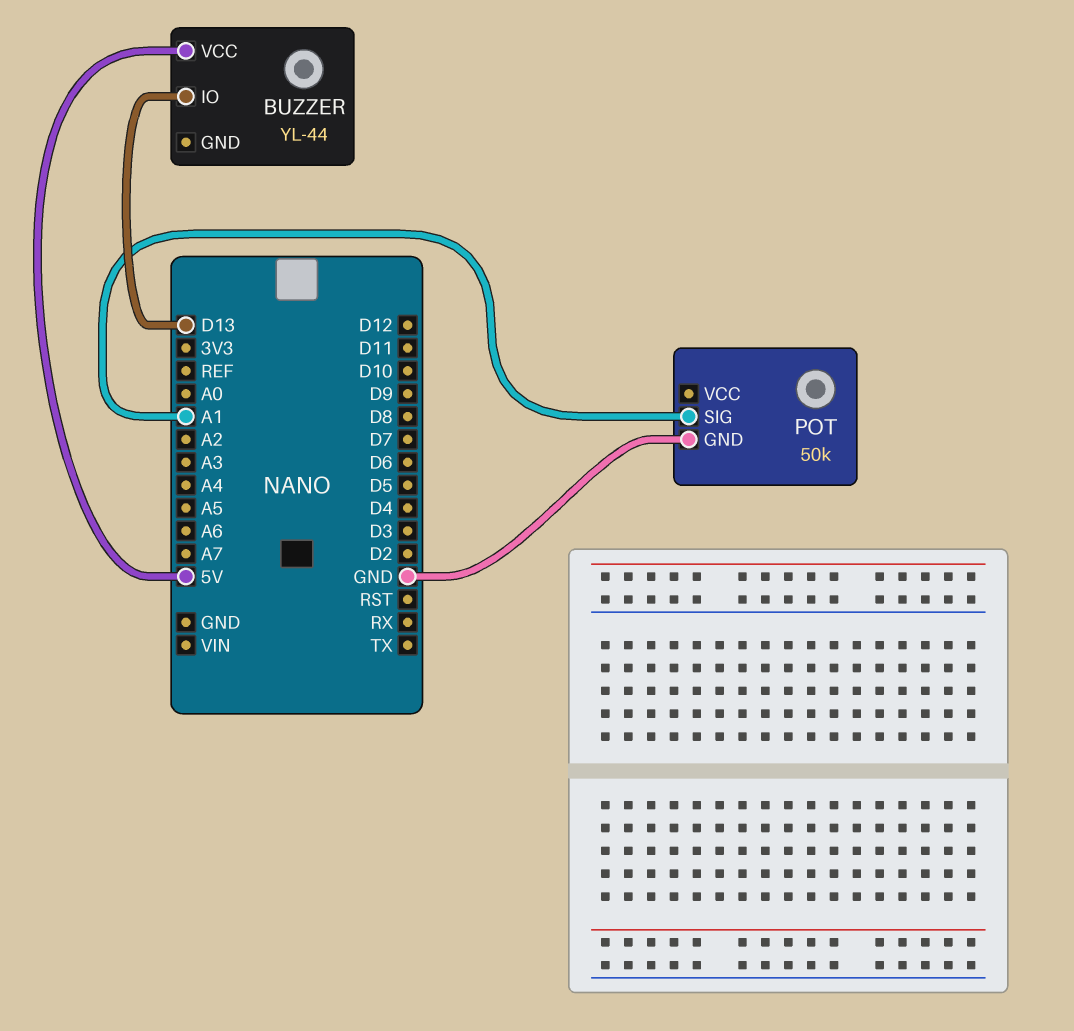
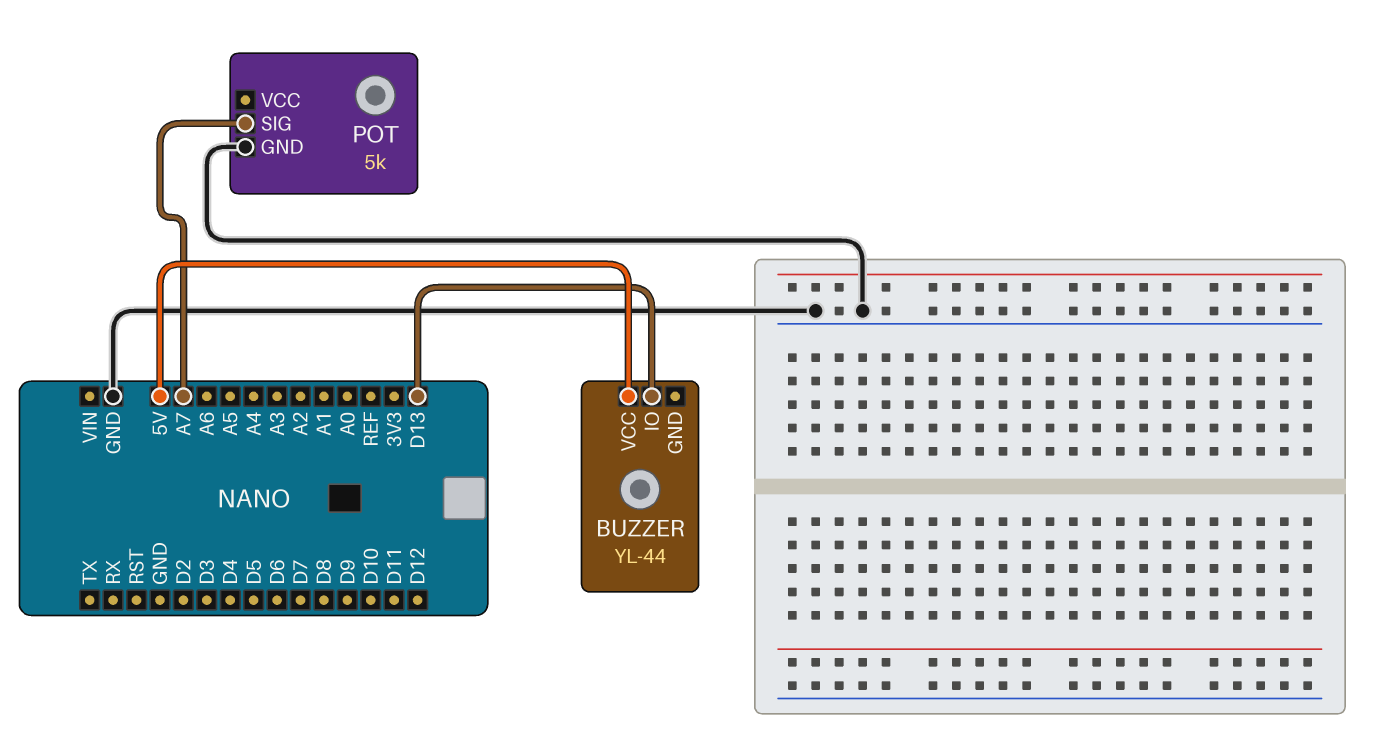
POT: 50k -> 5k
POT pin SIG: A1 -> A7

